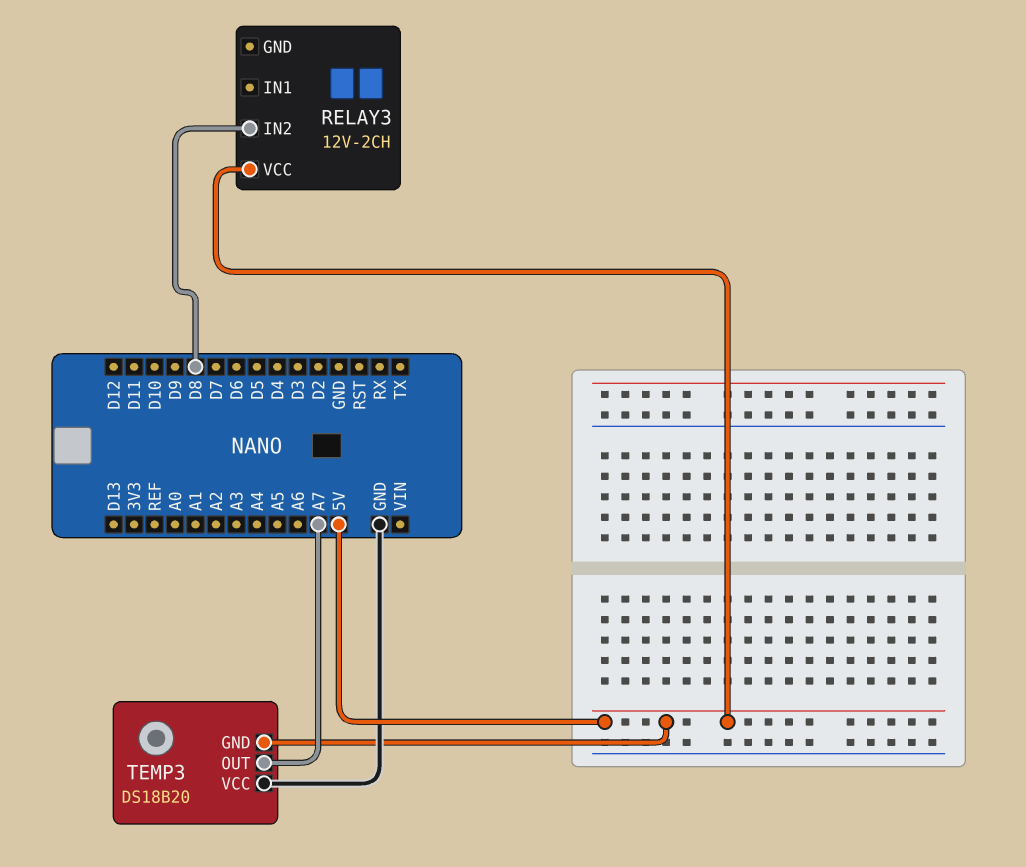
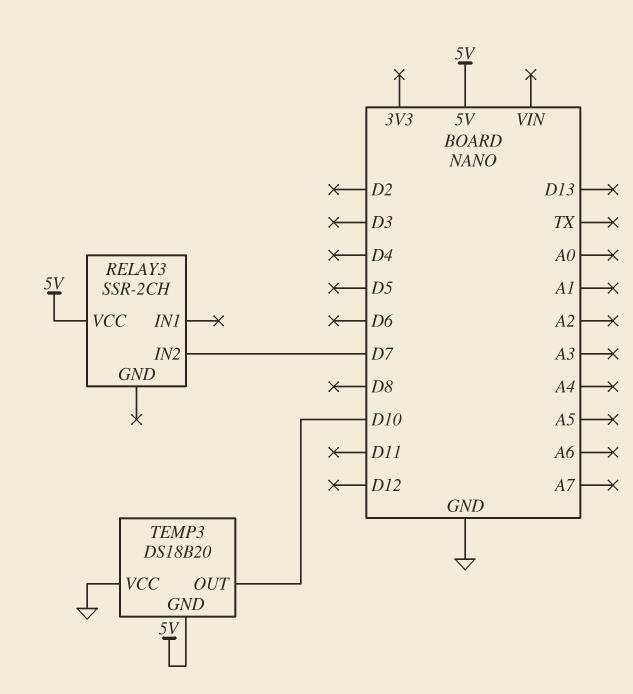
RELAY3: 12V-2CH -> SSR-2CH
RELAY3 pin IN2: D8 -> D7
TEMP3 pin OUT: A7 -> D10

